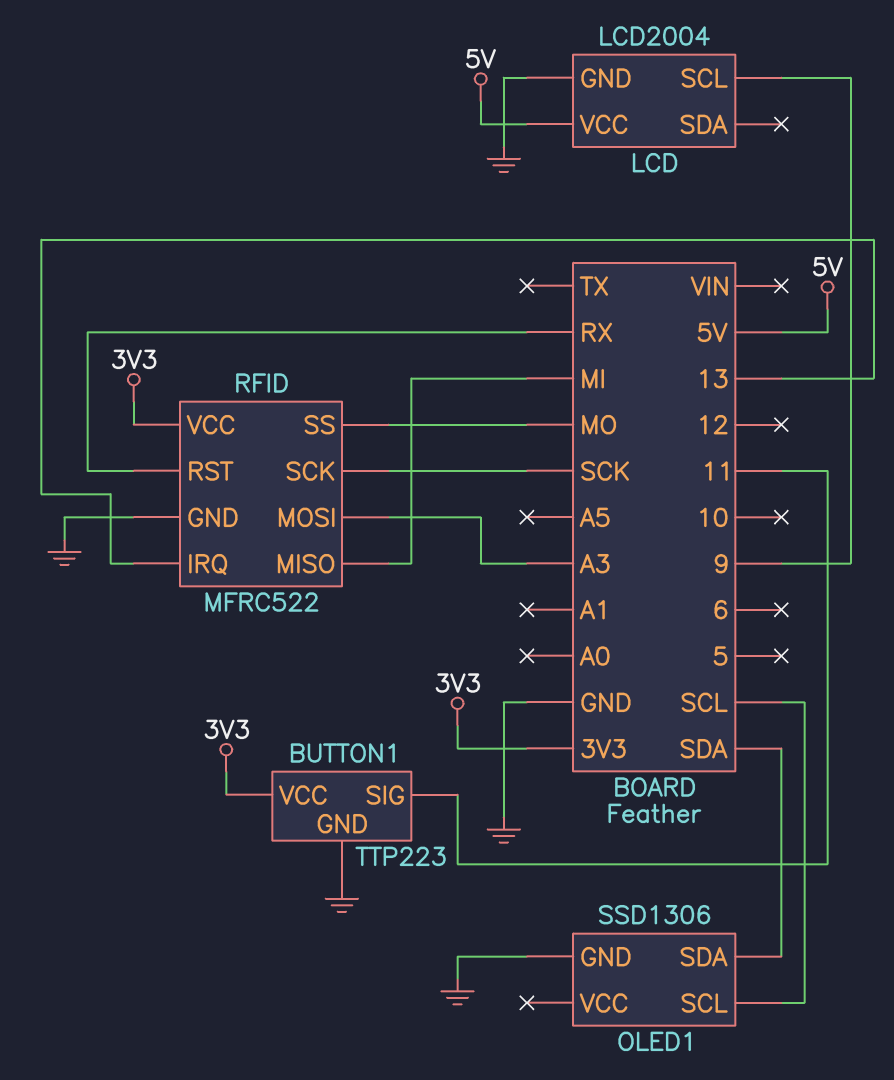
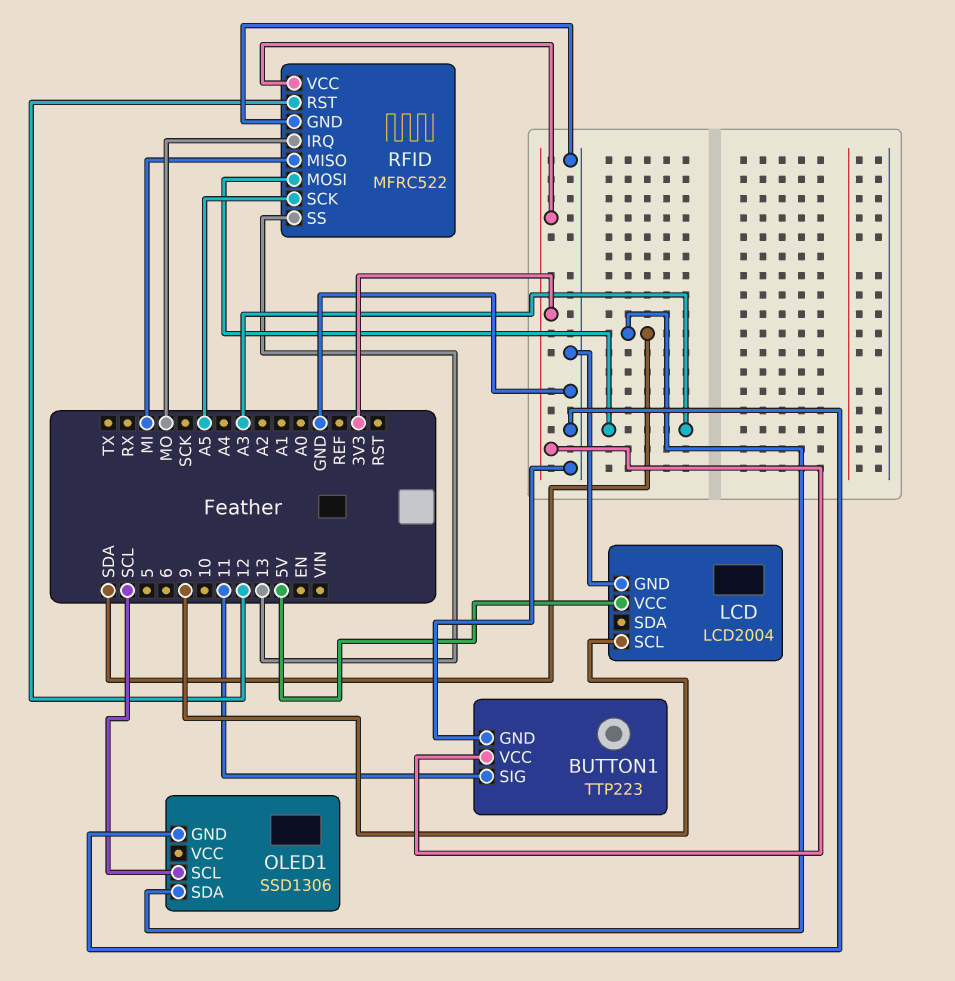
RFID pin IRQ: 13 -> MO
RFID pin RST: RX -> 12
RFID pin SCK: SCK -> A5
RFID pin SS: MO -> 13

